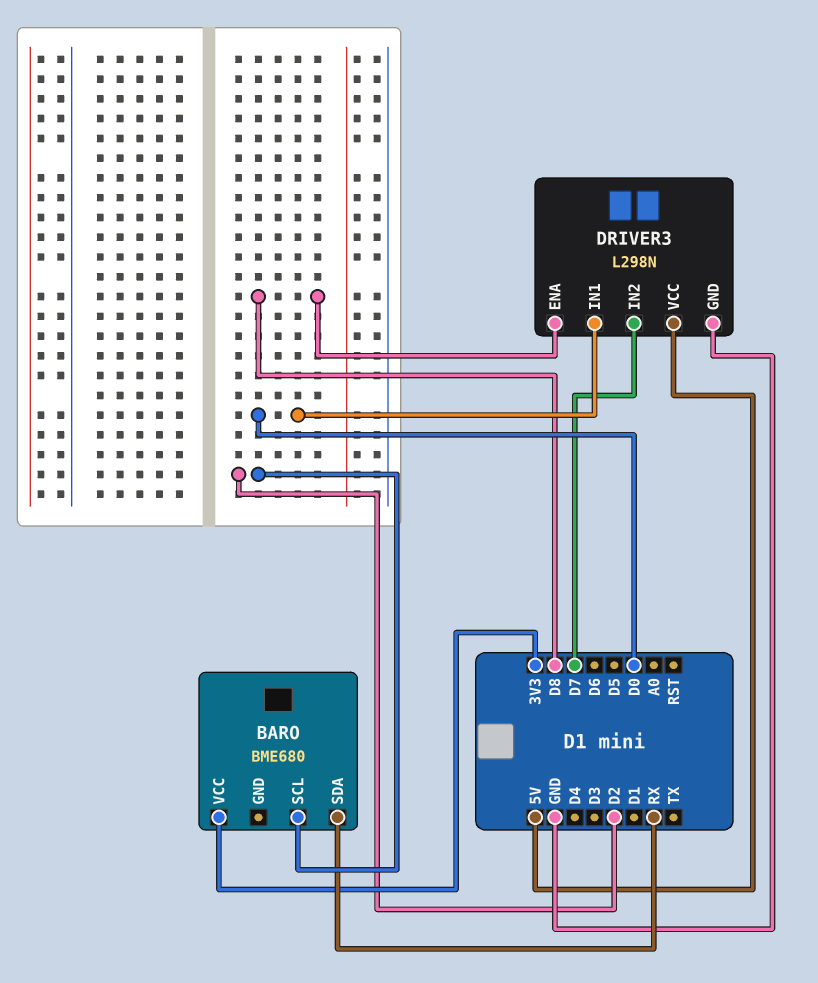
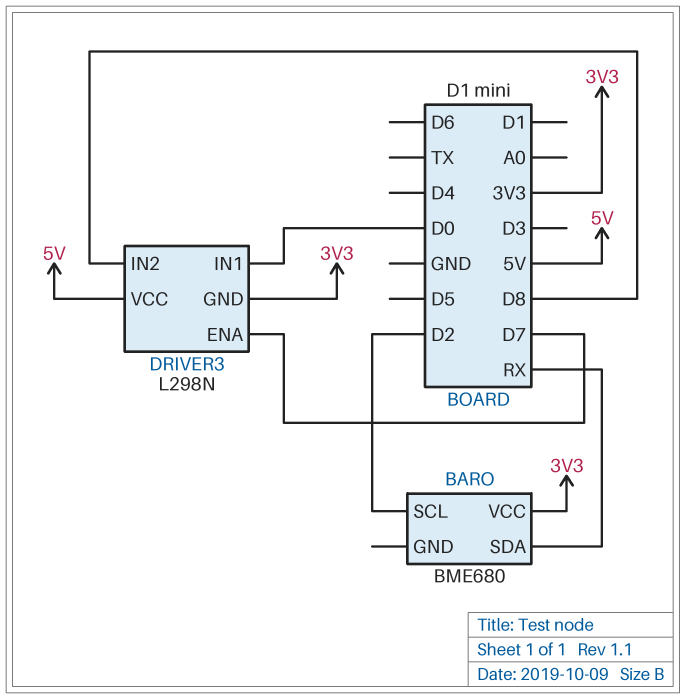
DRIVER3 pin ENA: D8 -> D7
DRIVER3 pin GND: GND -> 3V3
DRIVER3 pin IN2: D7 -> D8

